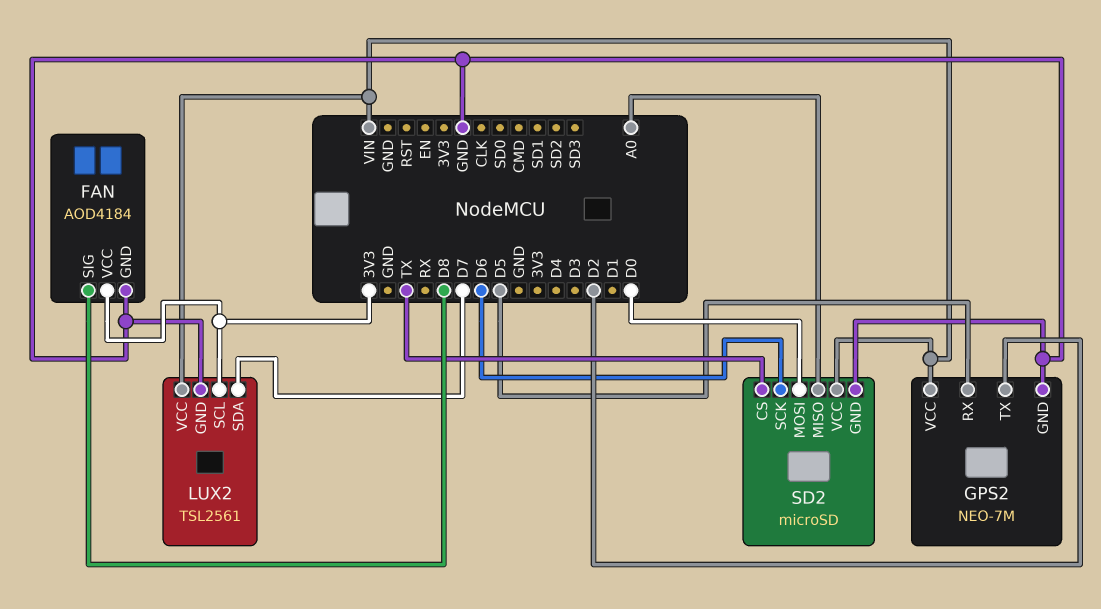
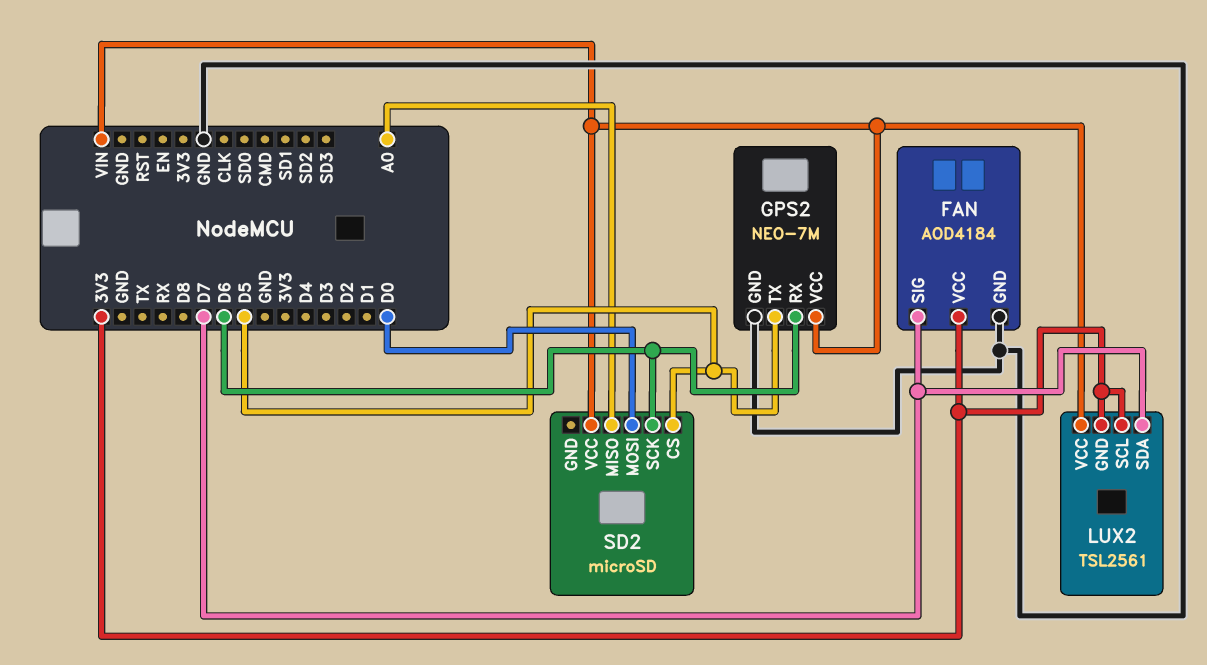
FAN pin SIG: D8 -> D7
GPS2 pin RX: D5 -> D6
GPS2 pin TX: D2 -> D5
LUX2 pin GND: GND -> 3V3
SD2 pin CS: TX -> D5
SD2 pin GND: GND -> none

